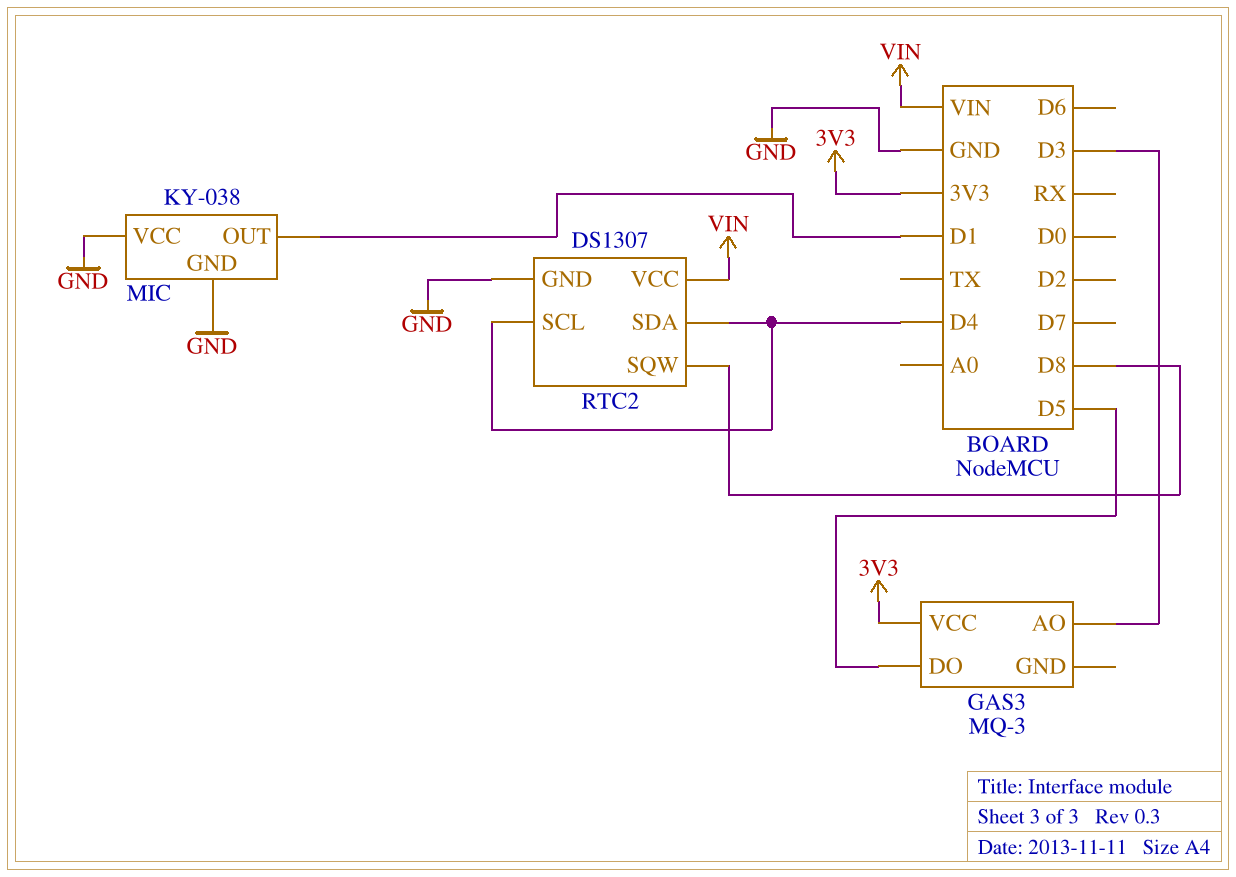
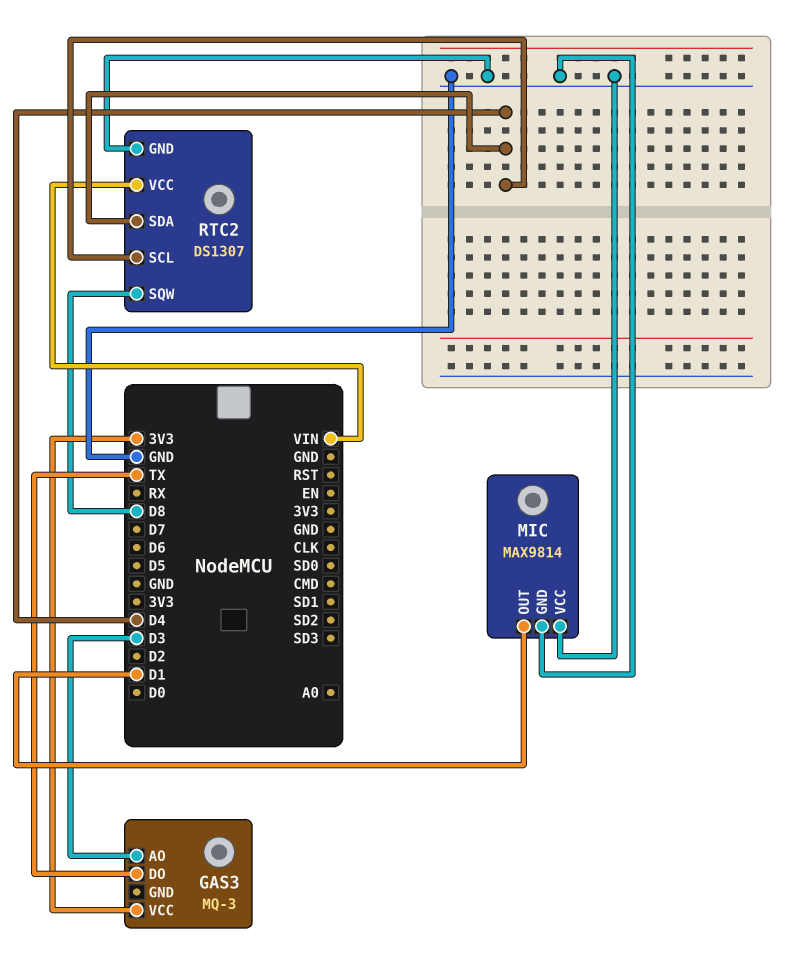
GAS3 pin DO: D5 -> TX
MIC: KY-038 -> MAX9814

